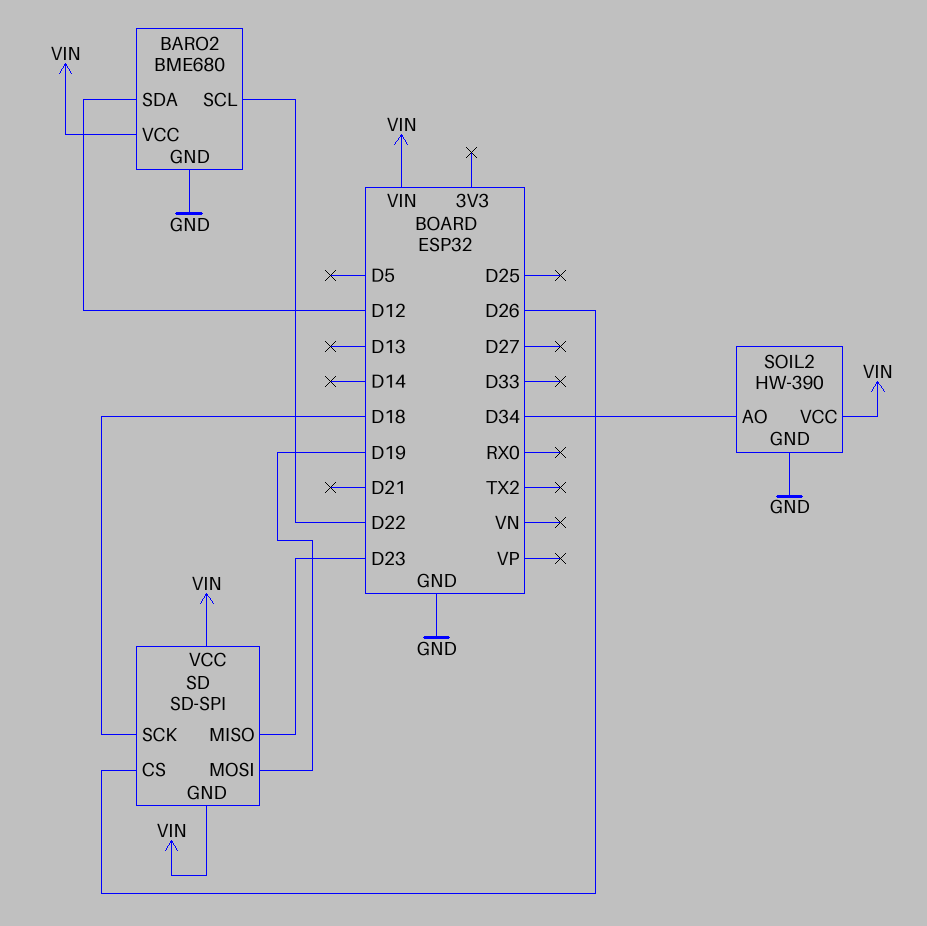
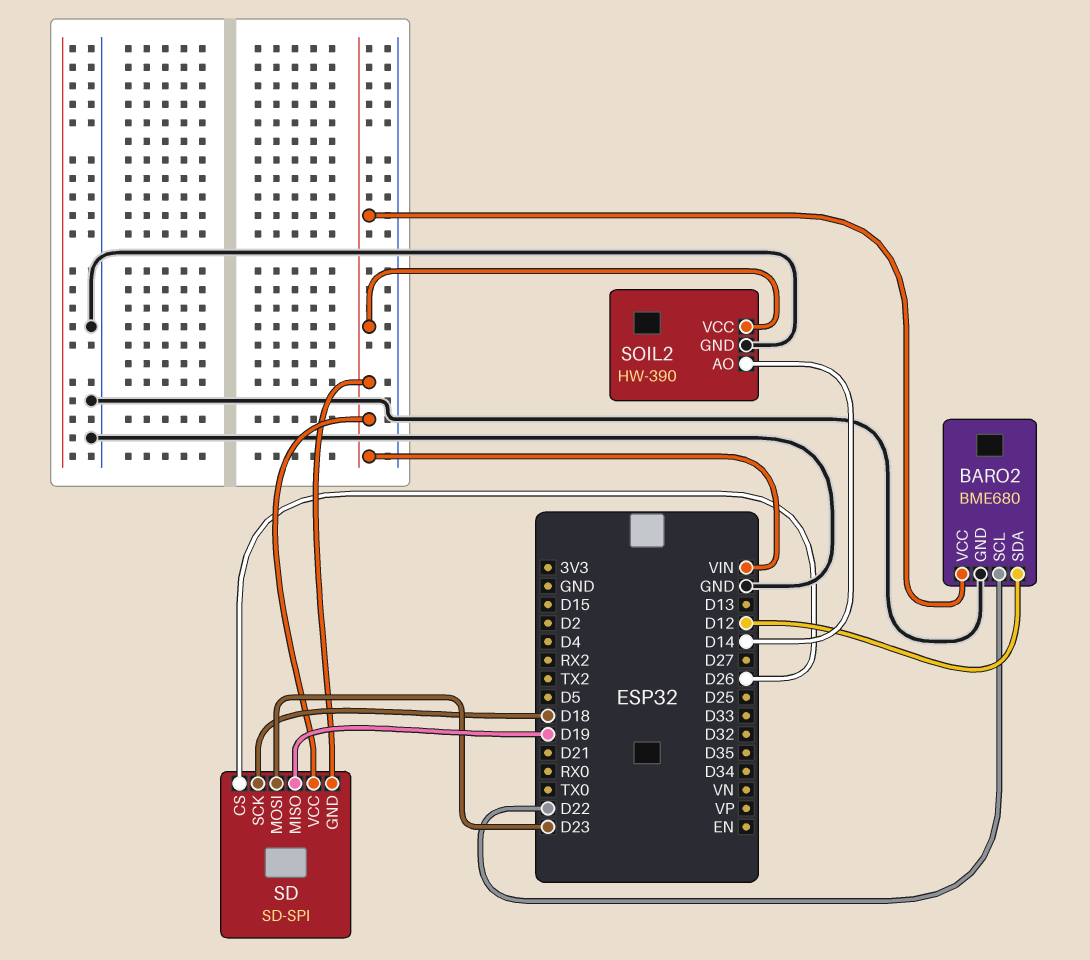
SD pin MISO: D23 -> D19
SD pin MOSI: D19 -> D23
SOIL2 pin AO: D34 -> D14

